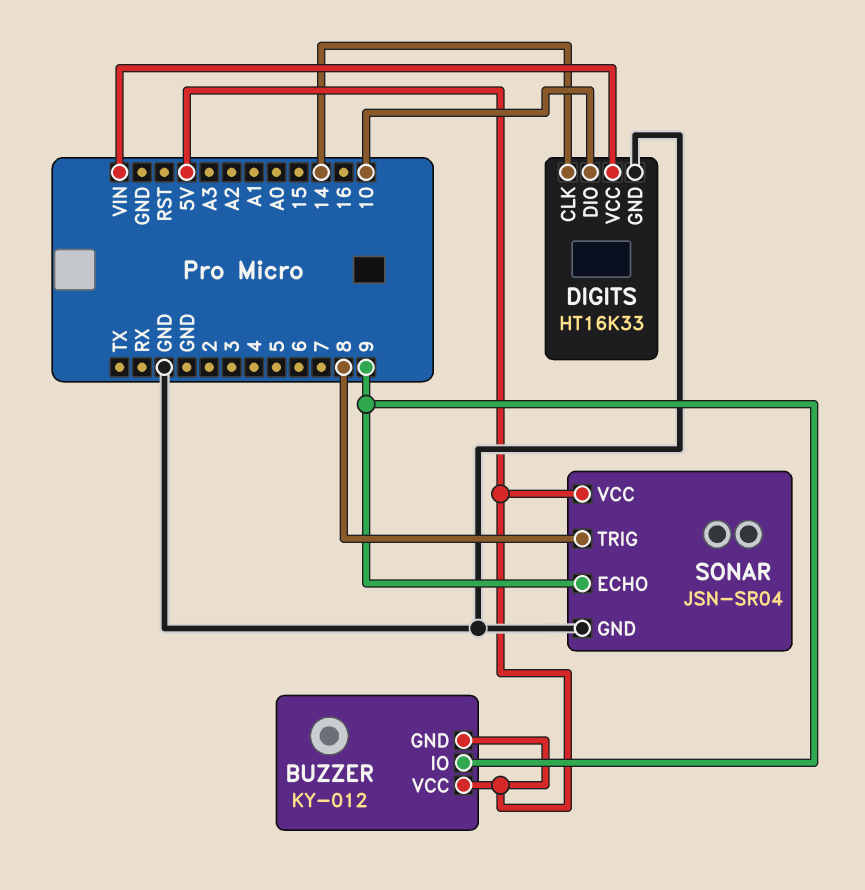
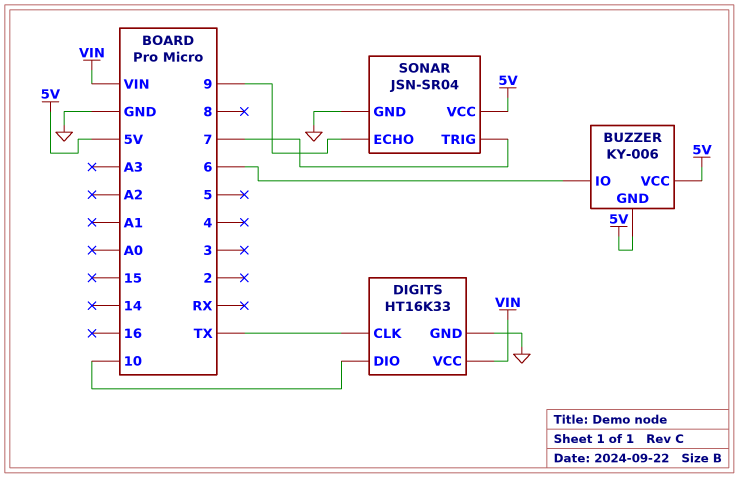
BUZZER: KY-012 -> KY-006
BUZZER pin IO: 9 -> 6
DIGITS pin CLK: 14 -> TX
SONAR pin TRIG: 8 -> 7

